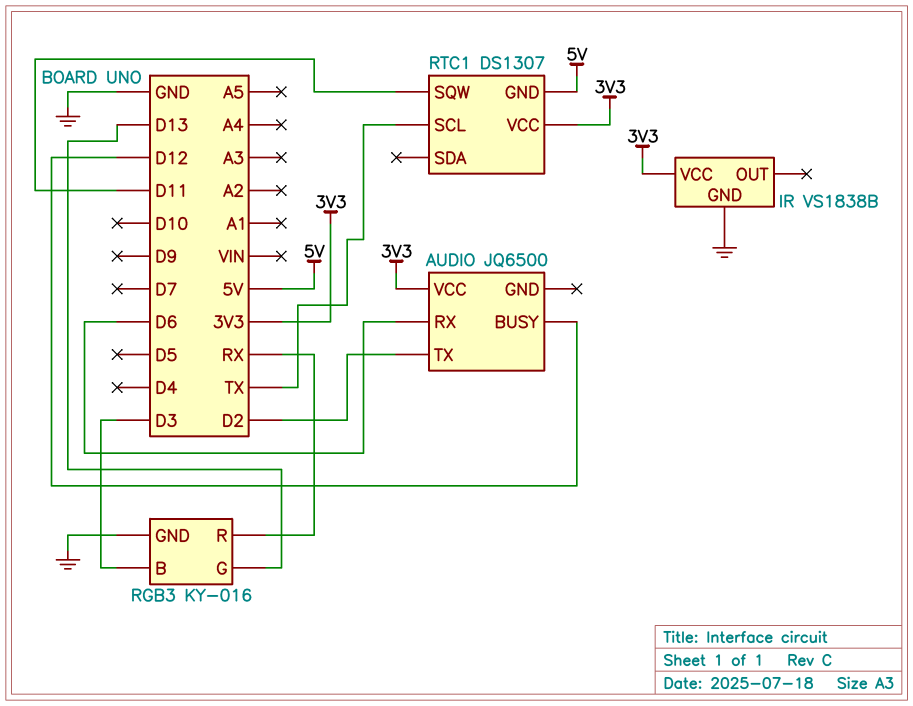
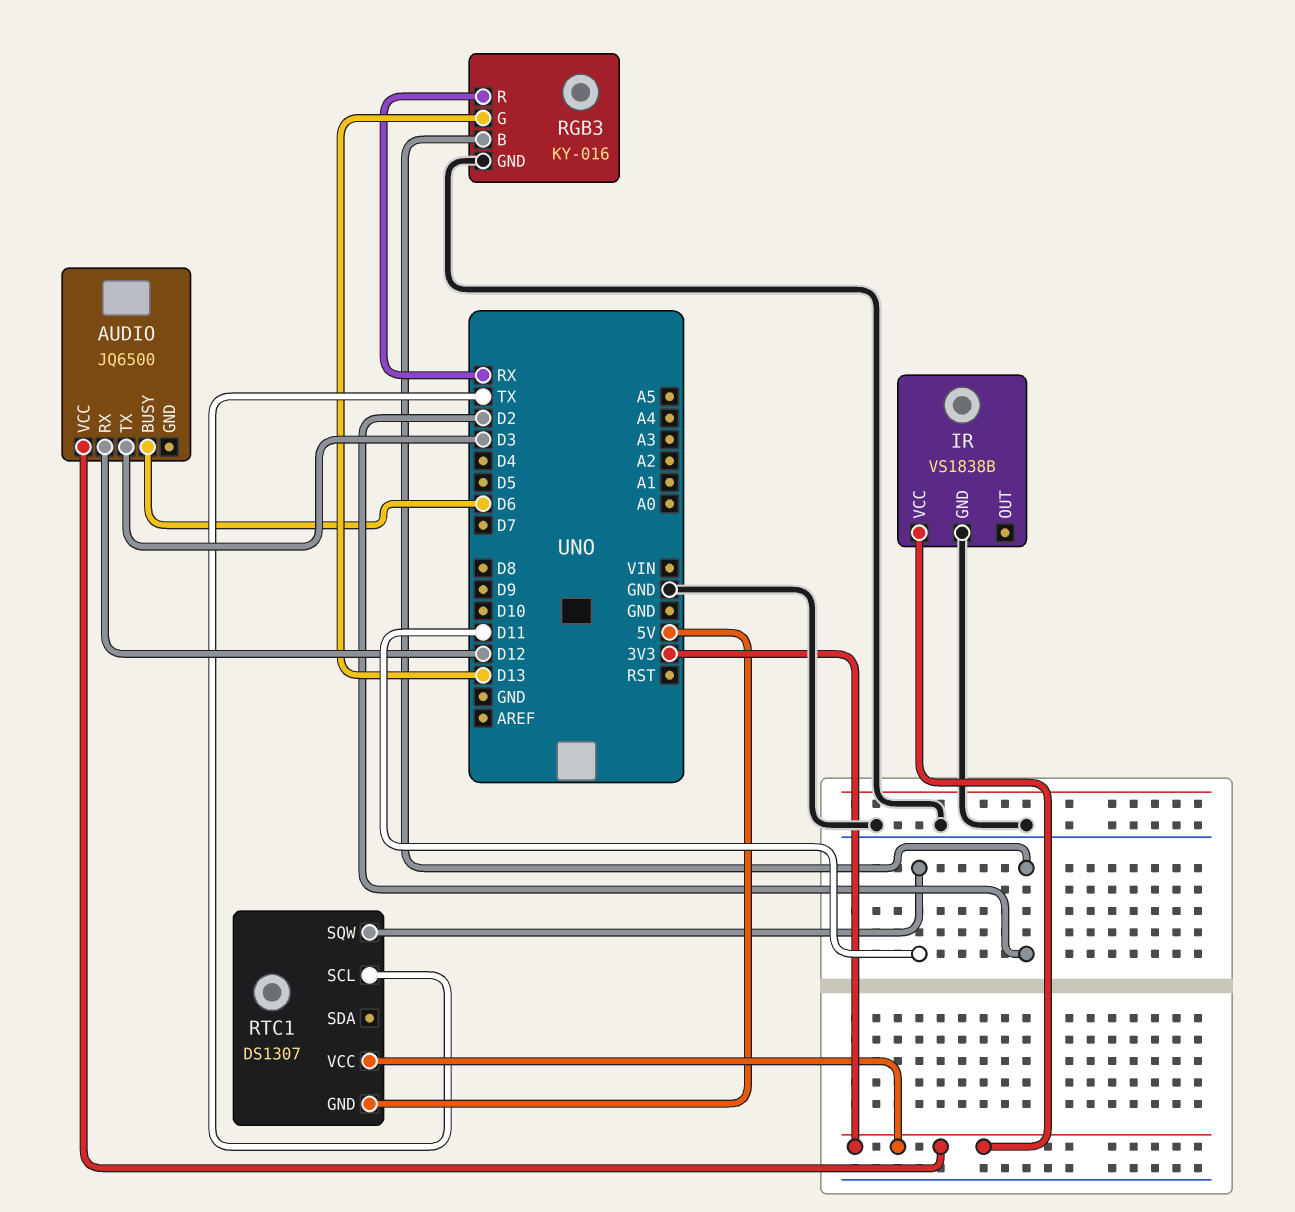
AUDIO pin BUSY: D12 -> D6
AUDIO pin RX: D6 -> D12
AUDIO pin TX: D2 -> D3
RGB3 pin B: D3 -> D2

